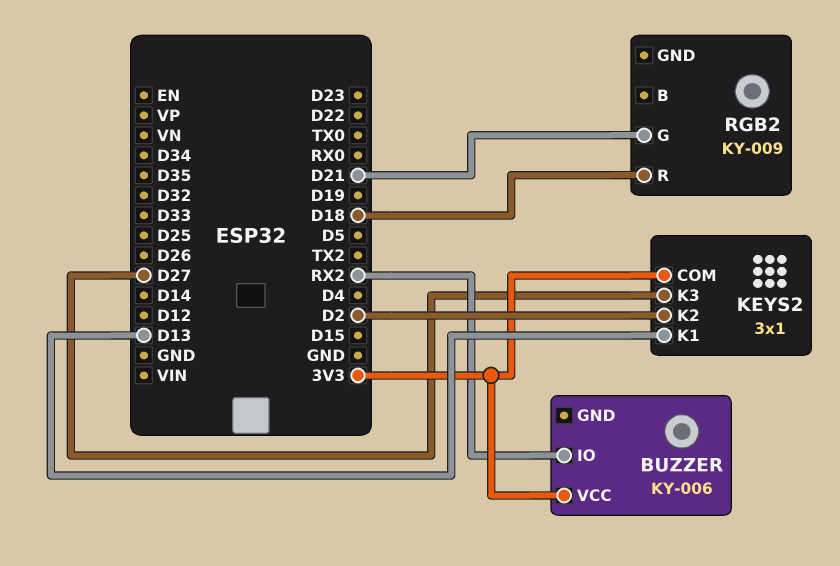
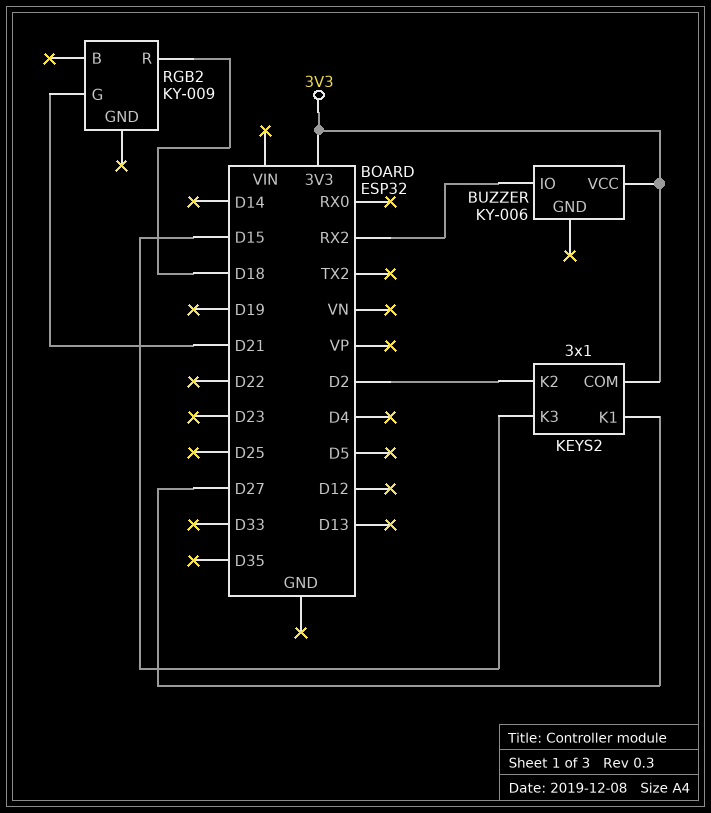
KEYS2 pin K1: D13 -> D27
KEYS2 pin K3: D27 -> D15

